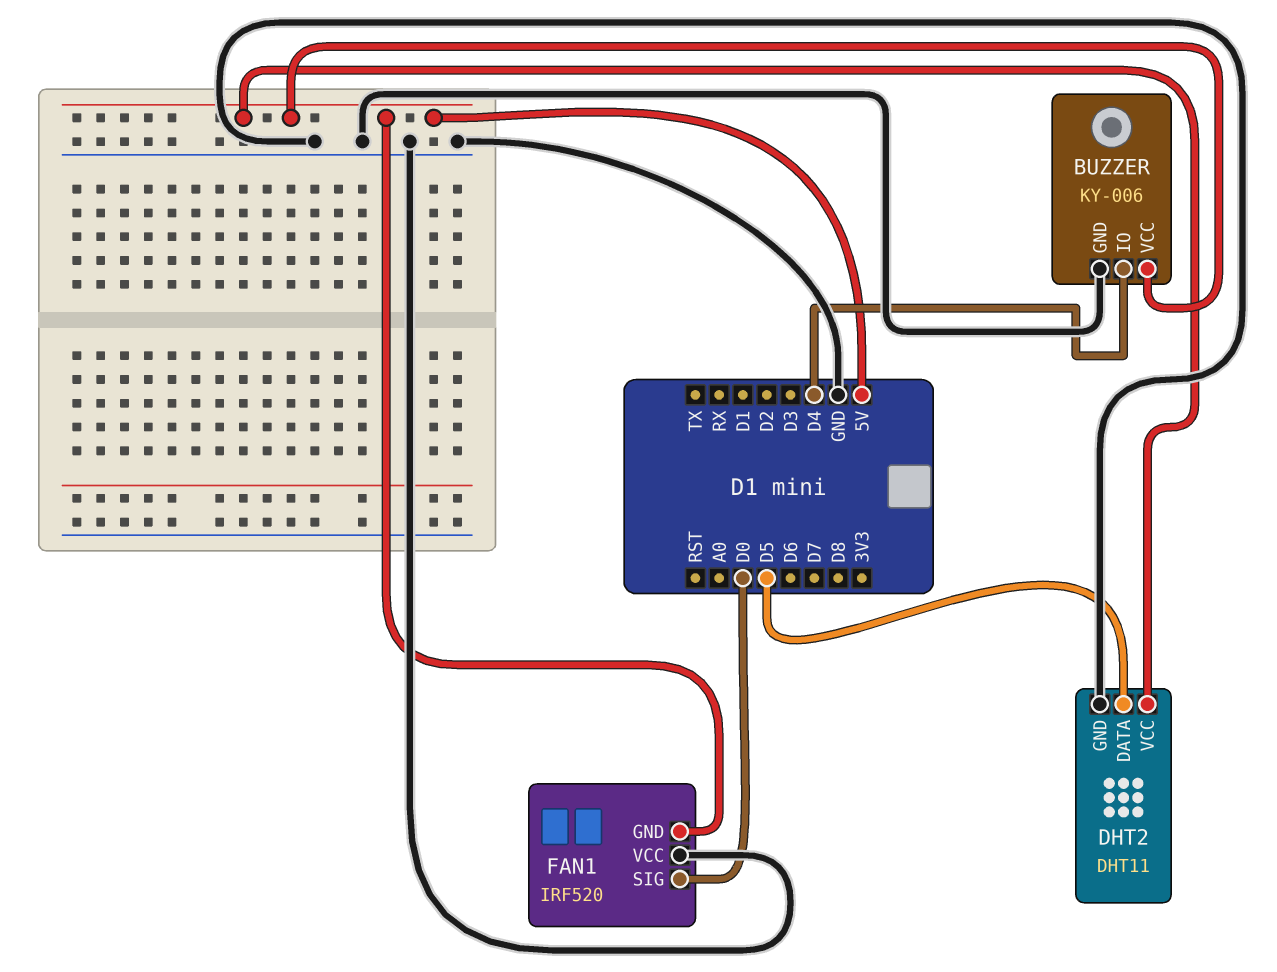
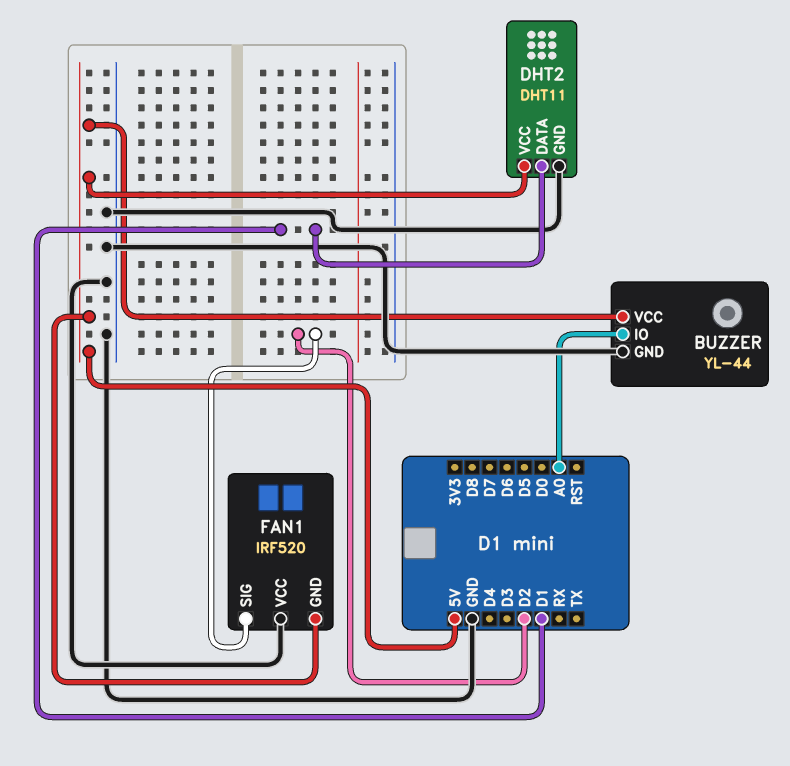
BUZZER: KY-006 -> YL-44
BUZZER pin IO: D4 -> A0
DHT2 pin DATA: D5 -> D1
FAN1 pin SIG: D0 -> D2

